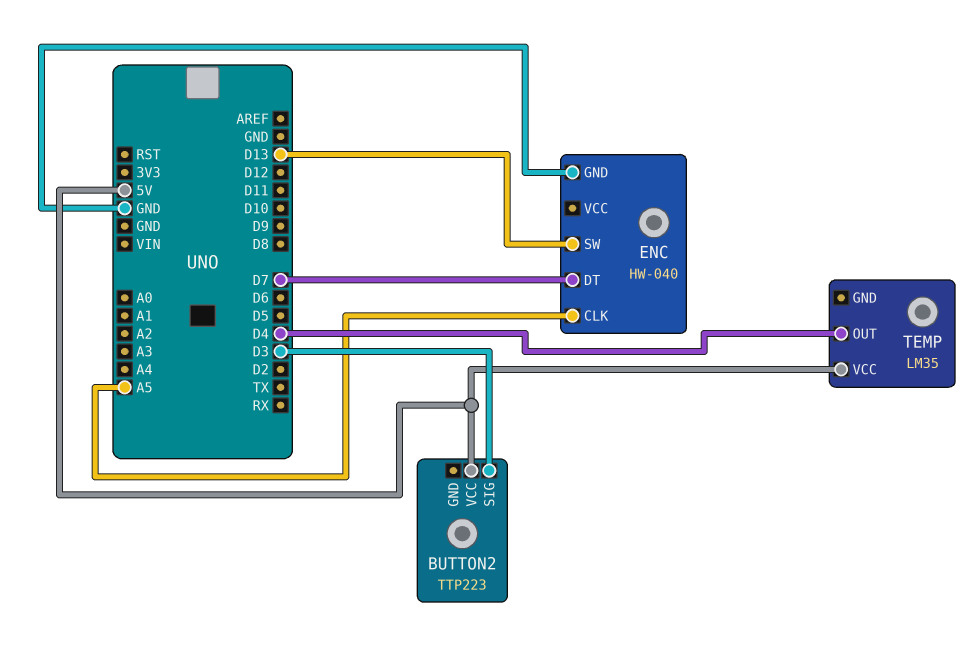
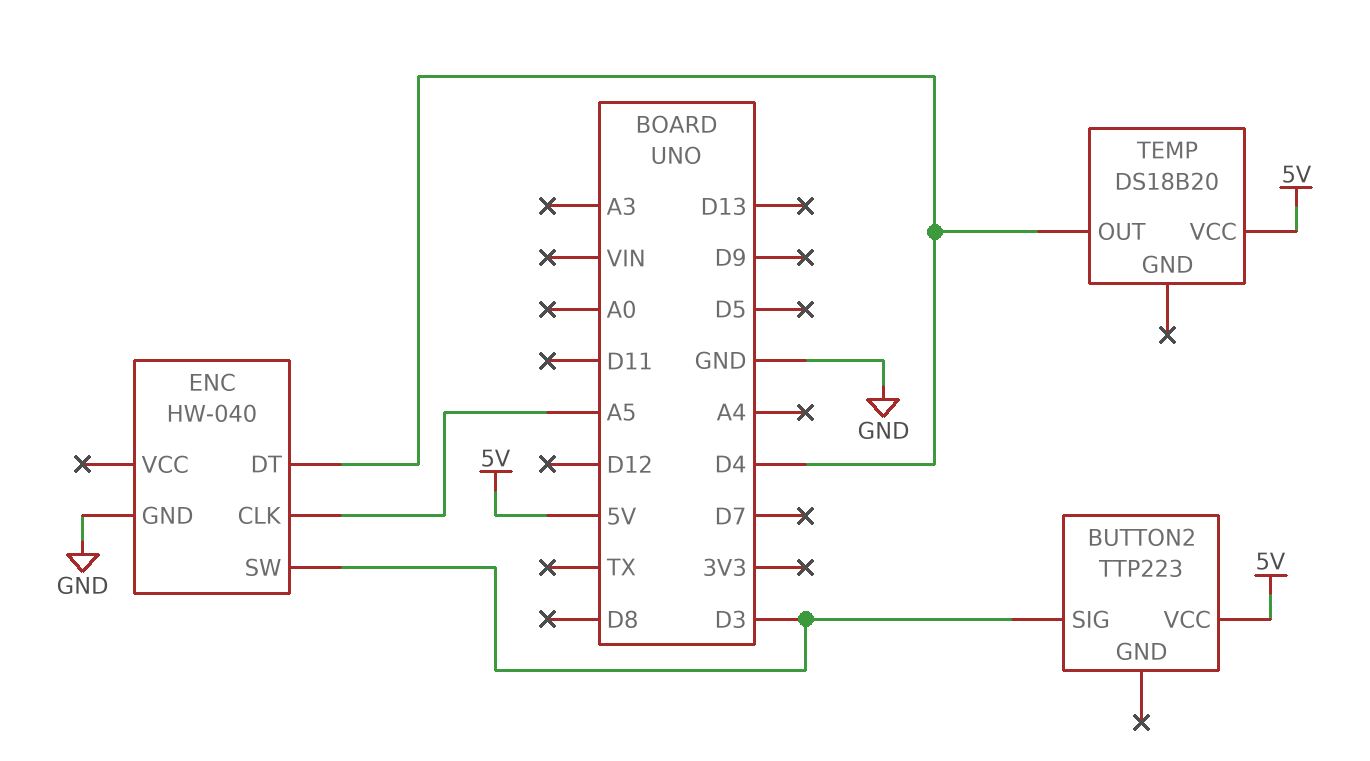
ENC pin DT: D7 -> D4
ENC pin SW: D13 -> D3
TEMP: LM35 -> DS18B20

